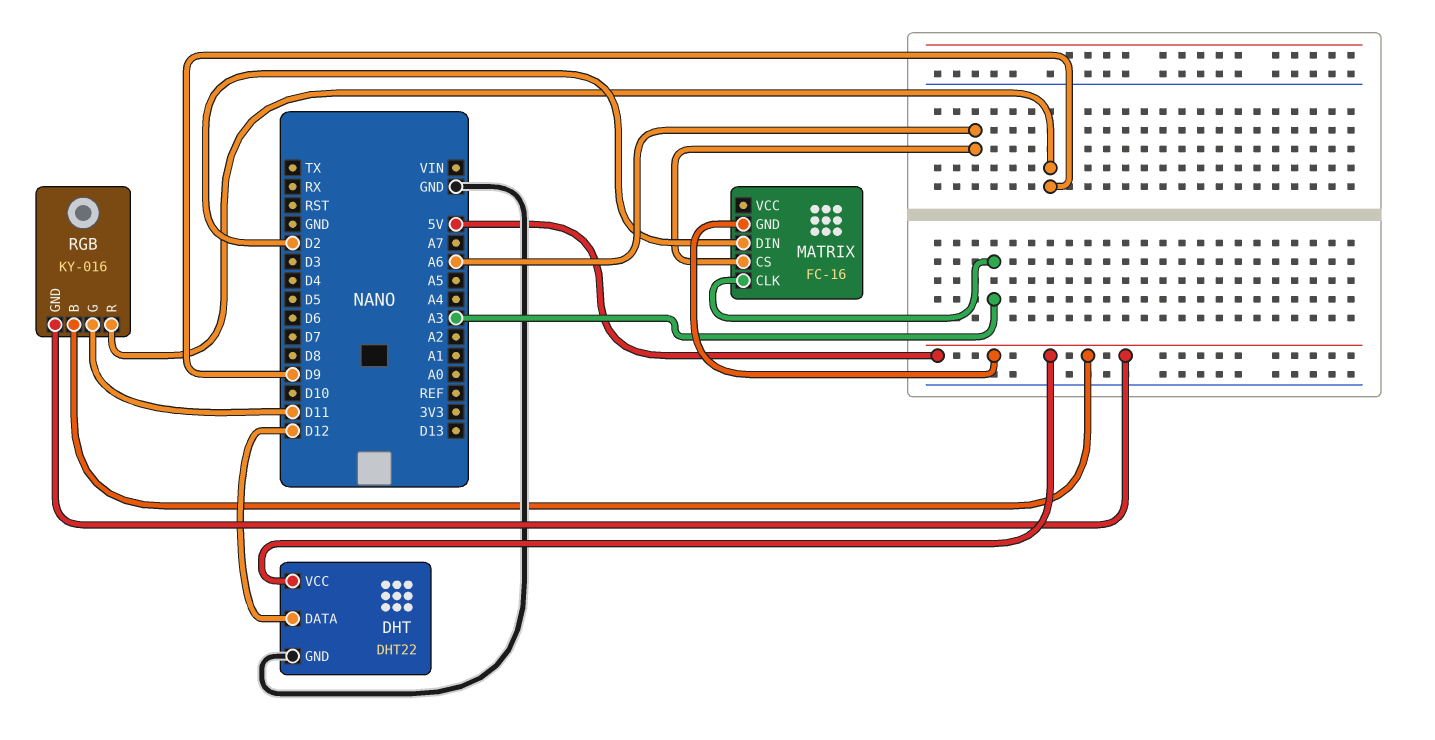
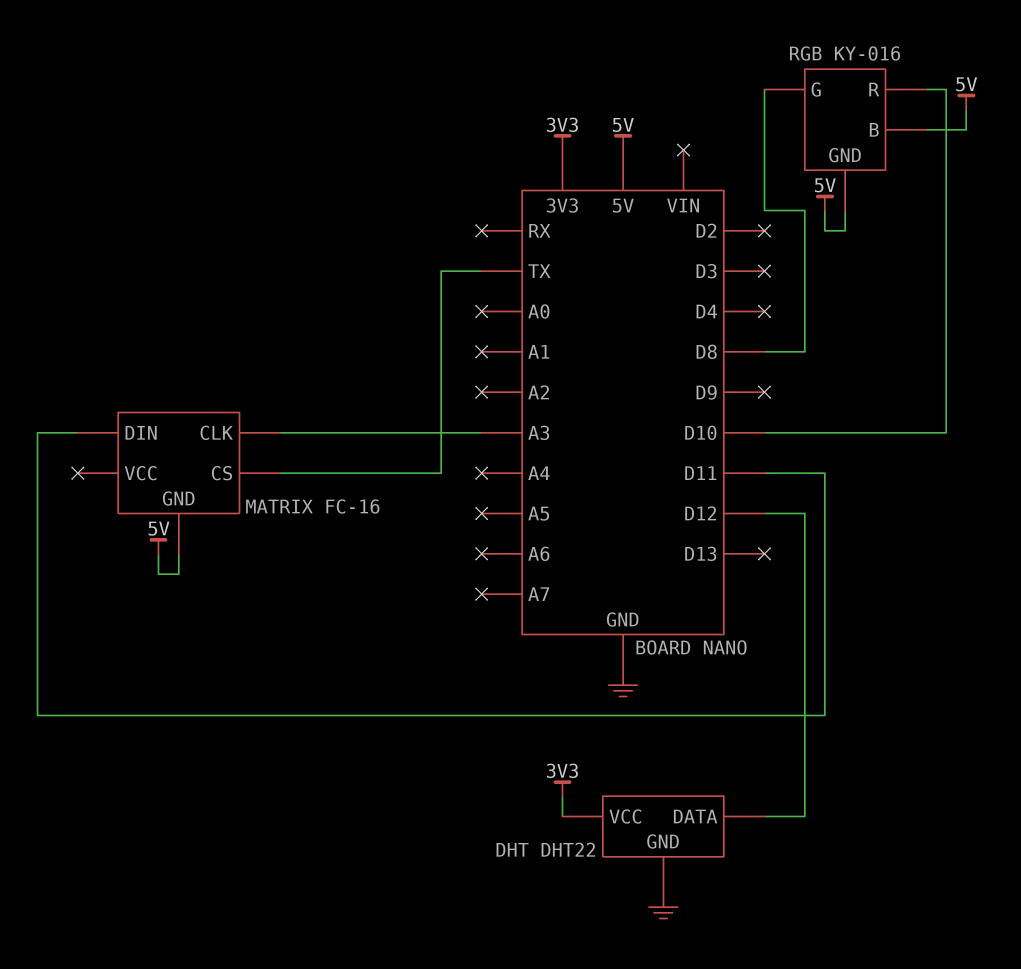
DHT pin VCC: 5V -> 3V3
MATRIX pin CS: A6 -> TX
MATRIX pin DIN: D2 -> D11
RGB pin G: D11 -> D8
RGB pin R: D9 -> D10

